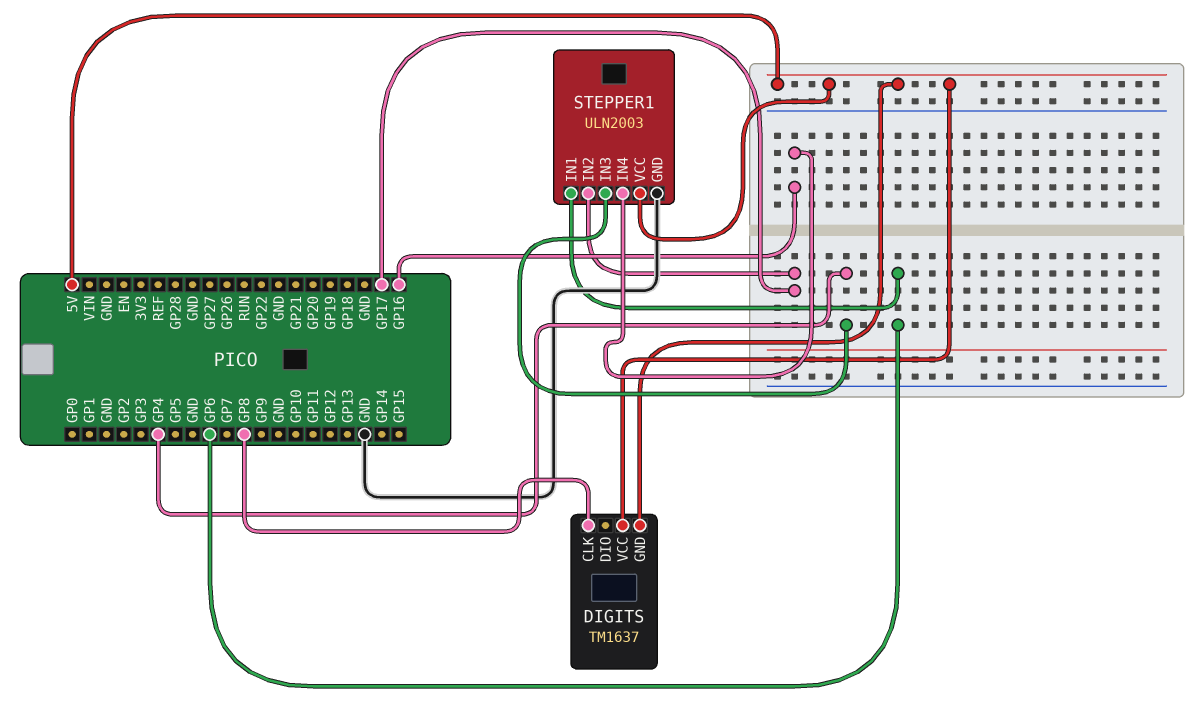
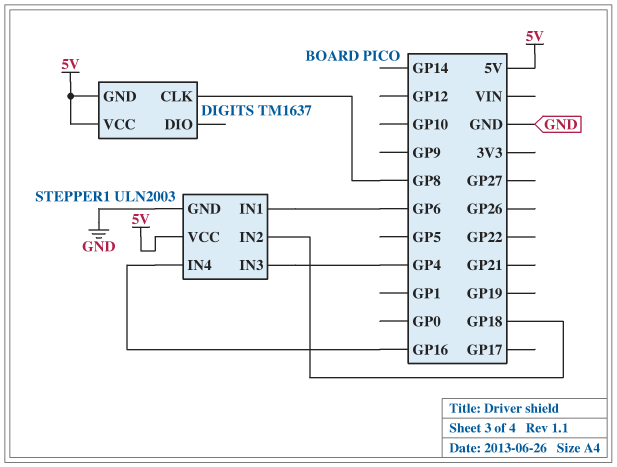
STEPPER1 pin IN2: GP17 -> GP18

